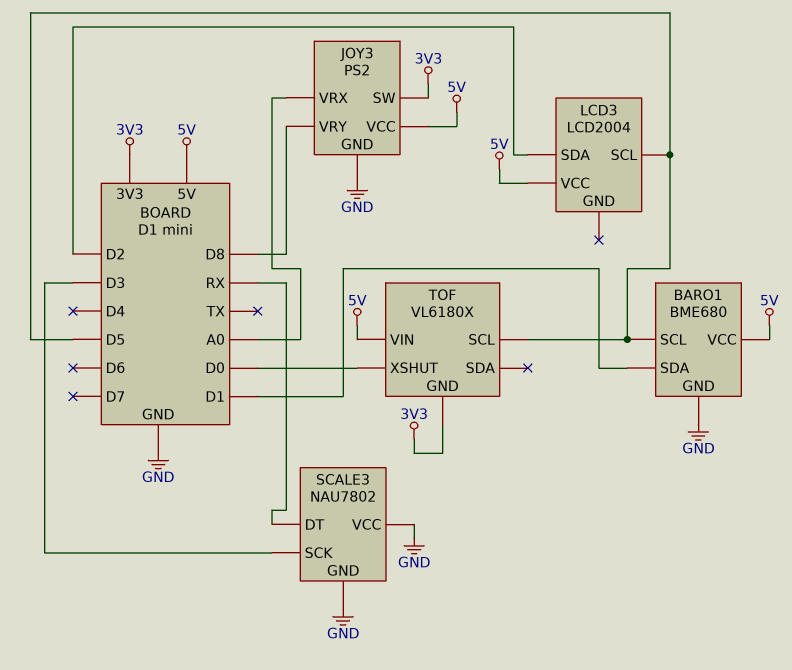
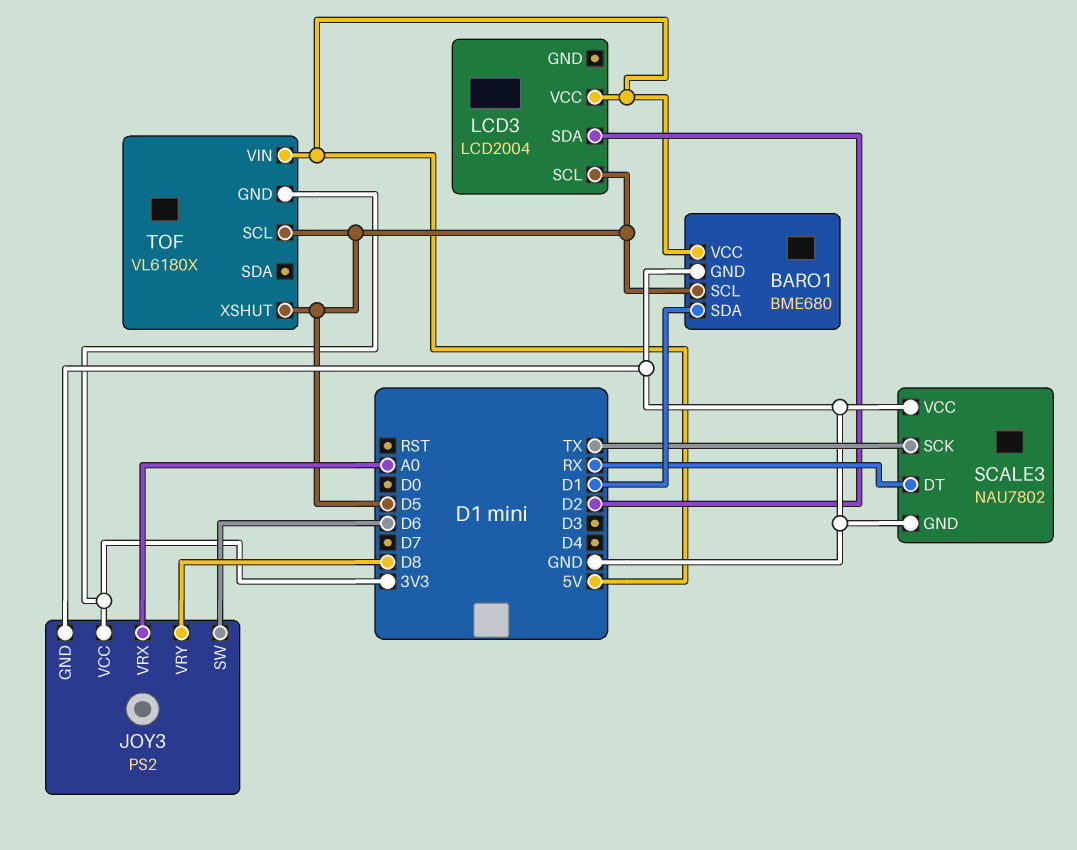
JOY3 pin SW: 3V3 -> D6
JOY3 pin VCC: 5V -> 3V3
SCALE3 pin SCK: D3 -> TX
TOF pin XSHUT: D0 -> D5

